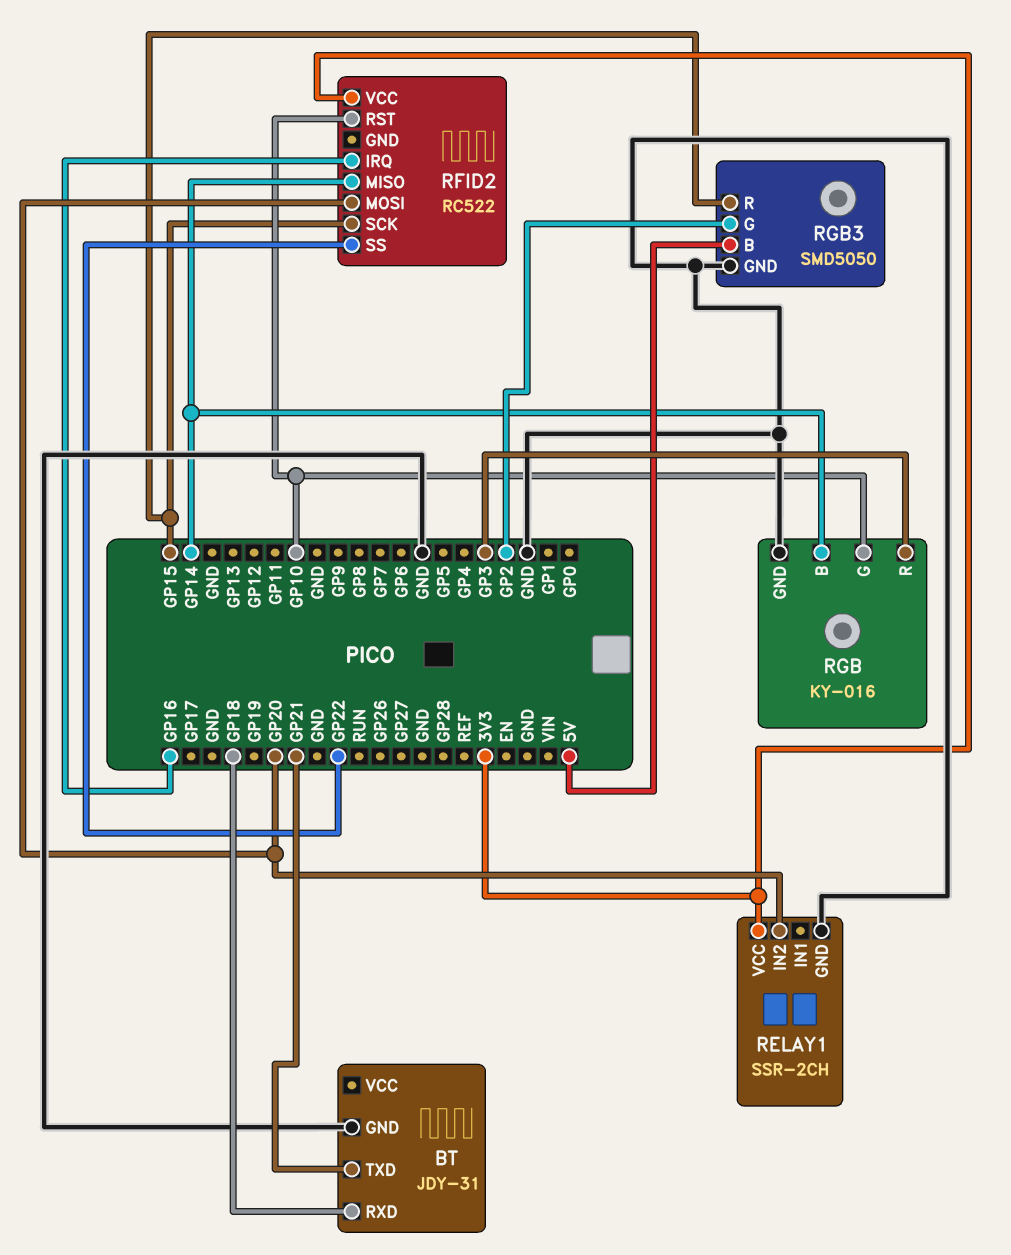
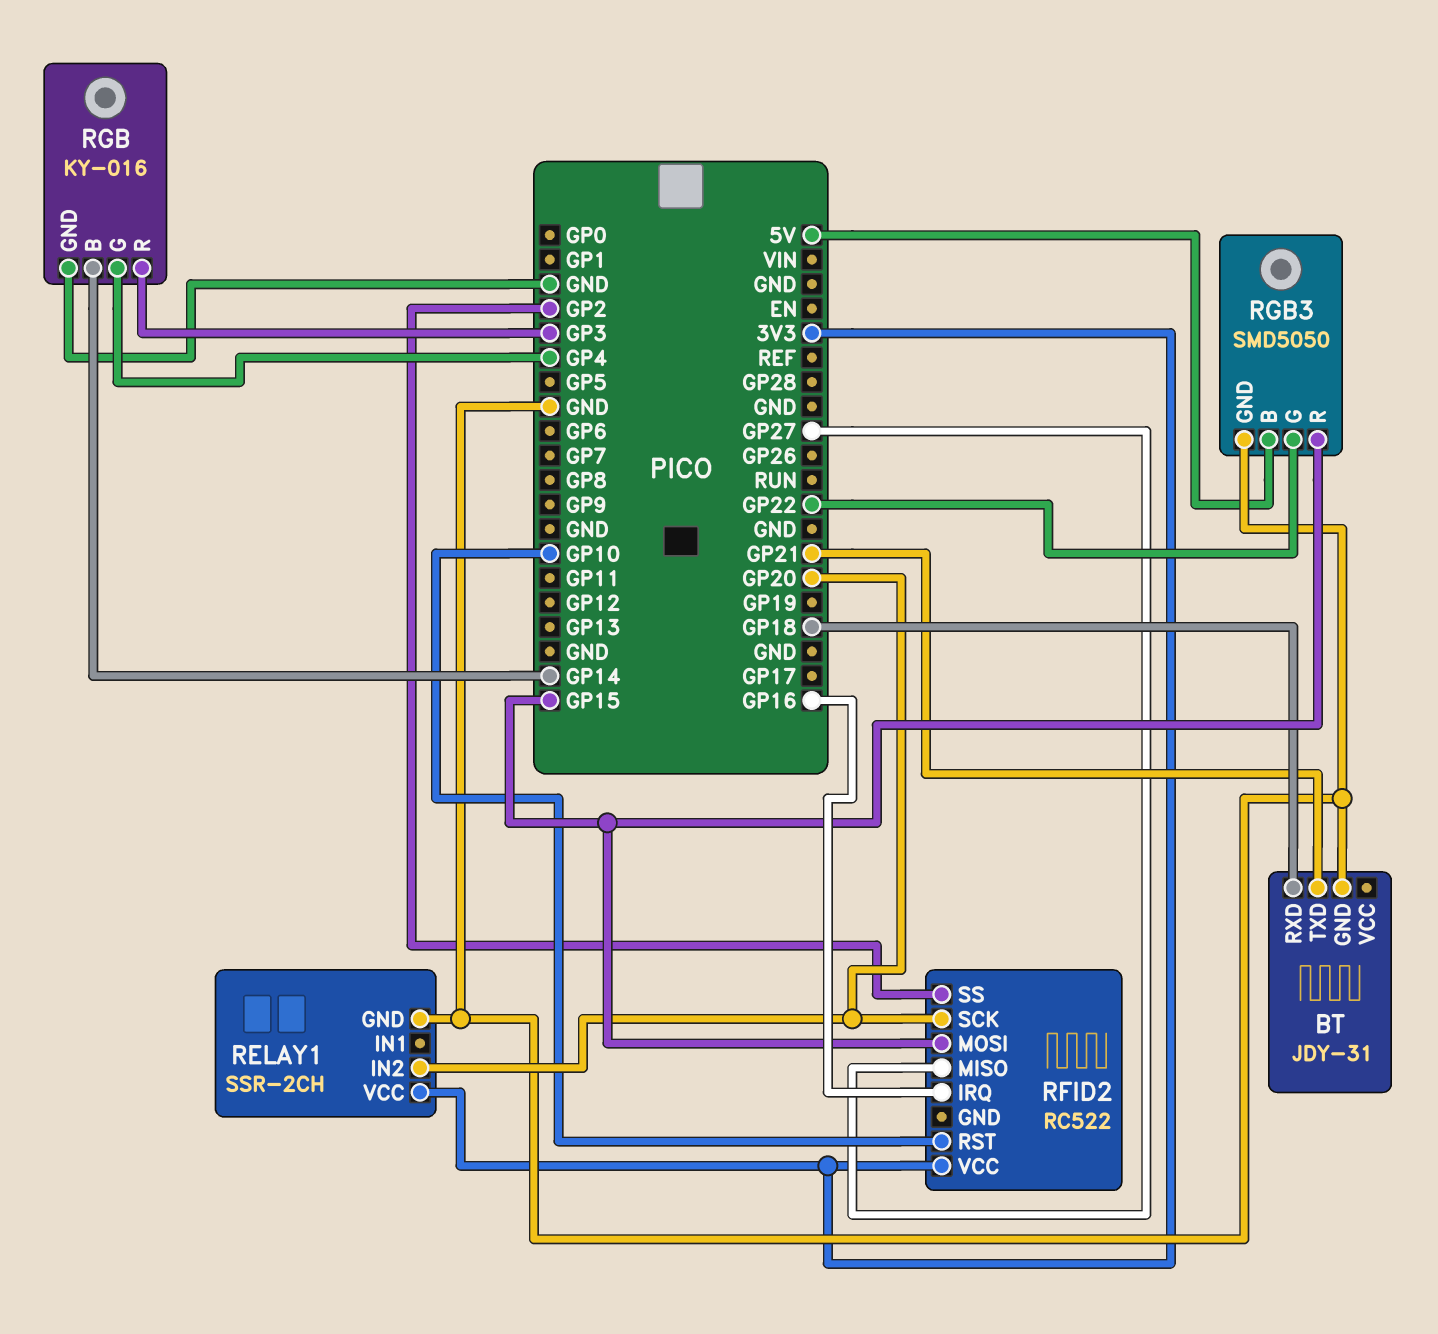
RFID2 pin MISO: GP14 -> GP27
RFID2 pin MOSI: GP20 -> GP15
RFID2 pin SCK: GP15 -> GP20
RFID2 pin SS: GP22 -> GP2
RGB pin G: GP10 -> GP4
RGB3 pin G: GP2 -> GP22

